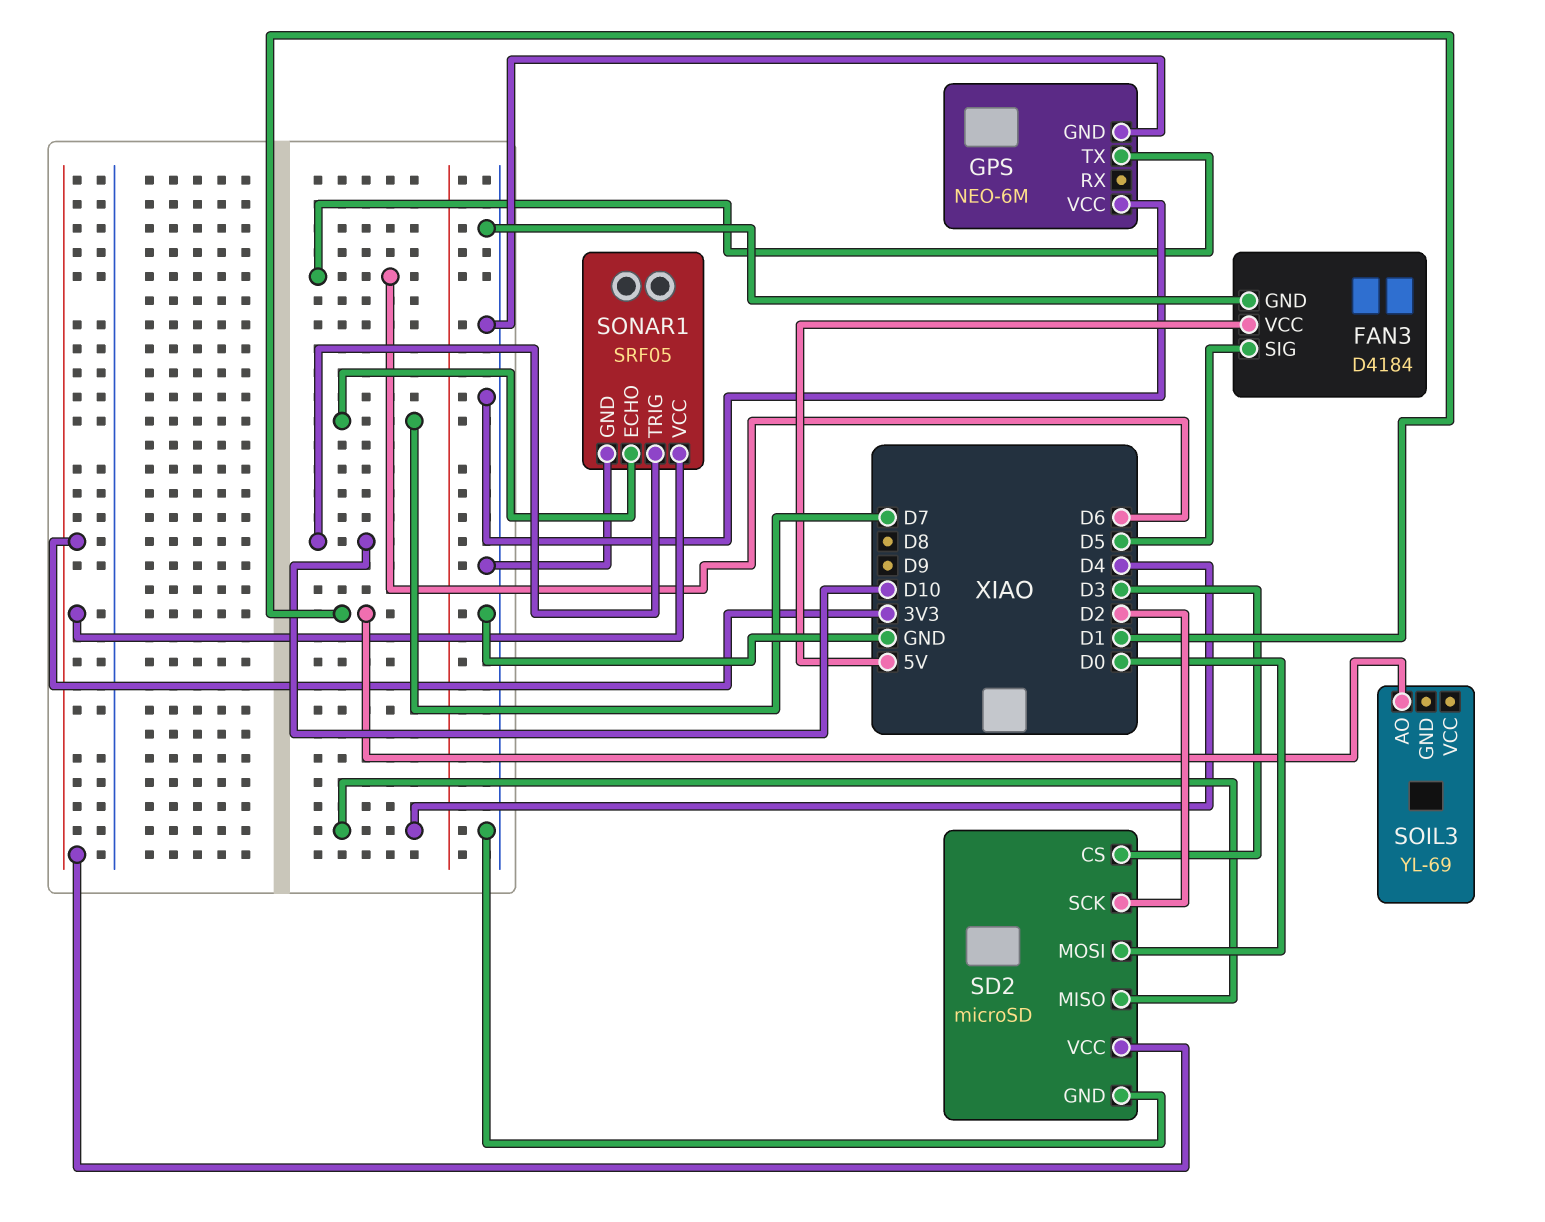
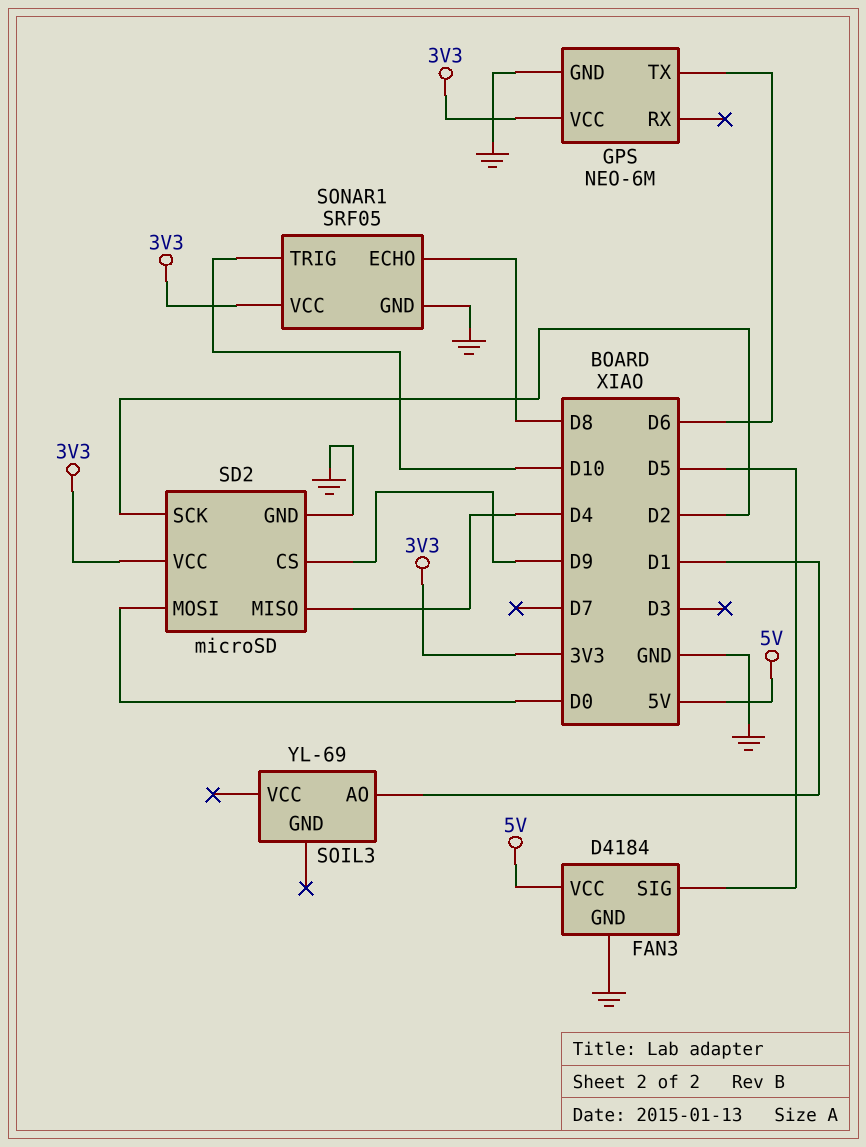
GPS pin VCC: GND -> 3V3
SD2 pin CS: D3 -> D9
SONAR1 pin ECHO: D7 -> D8

